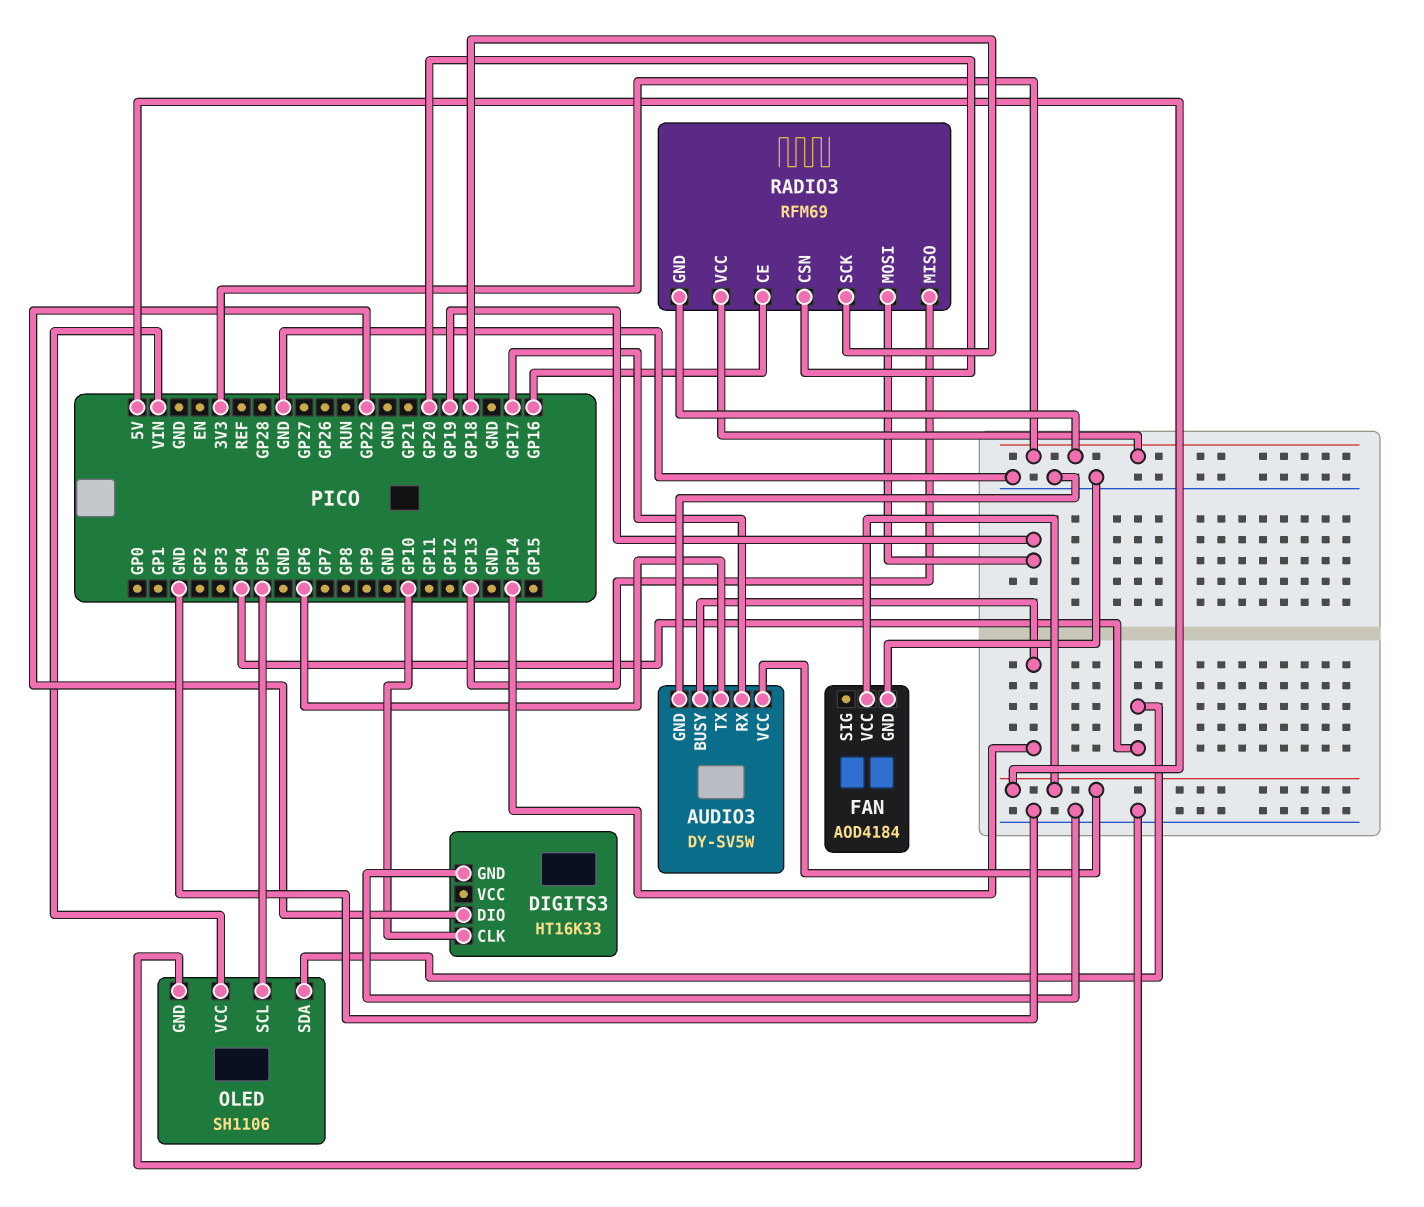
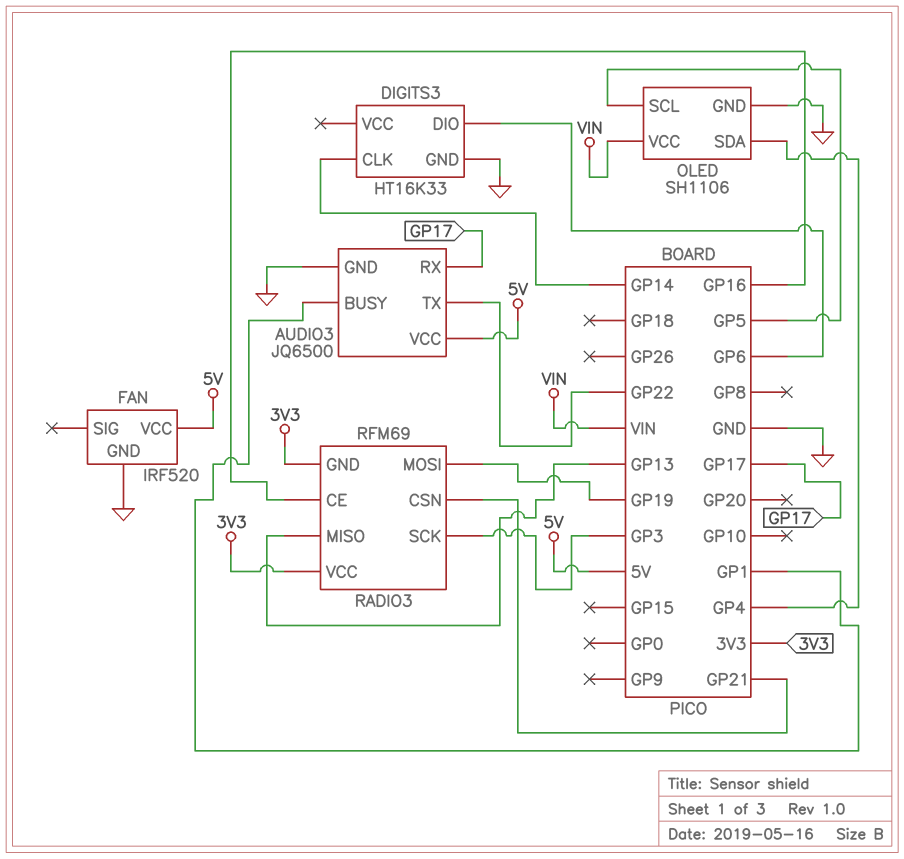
AUDIO3: DY-SV5W -> JQ6500
AUDIO3 pin BUSY: GP14 -> GP1
AUDIO3 pin TX: GP6 -> GP22
DIGITS3 pin CLK: GP10 -> GP14
DIGITS3 pin DIO: GP22 -> GP6
FAN: AOD4184 -> IRF520
RADIO3 pin CSN: GP20 -> GP21
RADIO3 pin SCK: GP18 -> GP3

